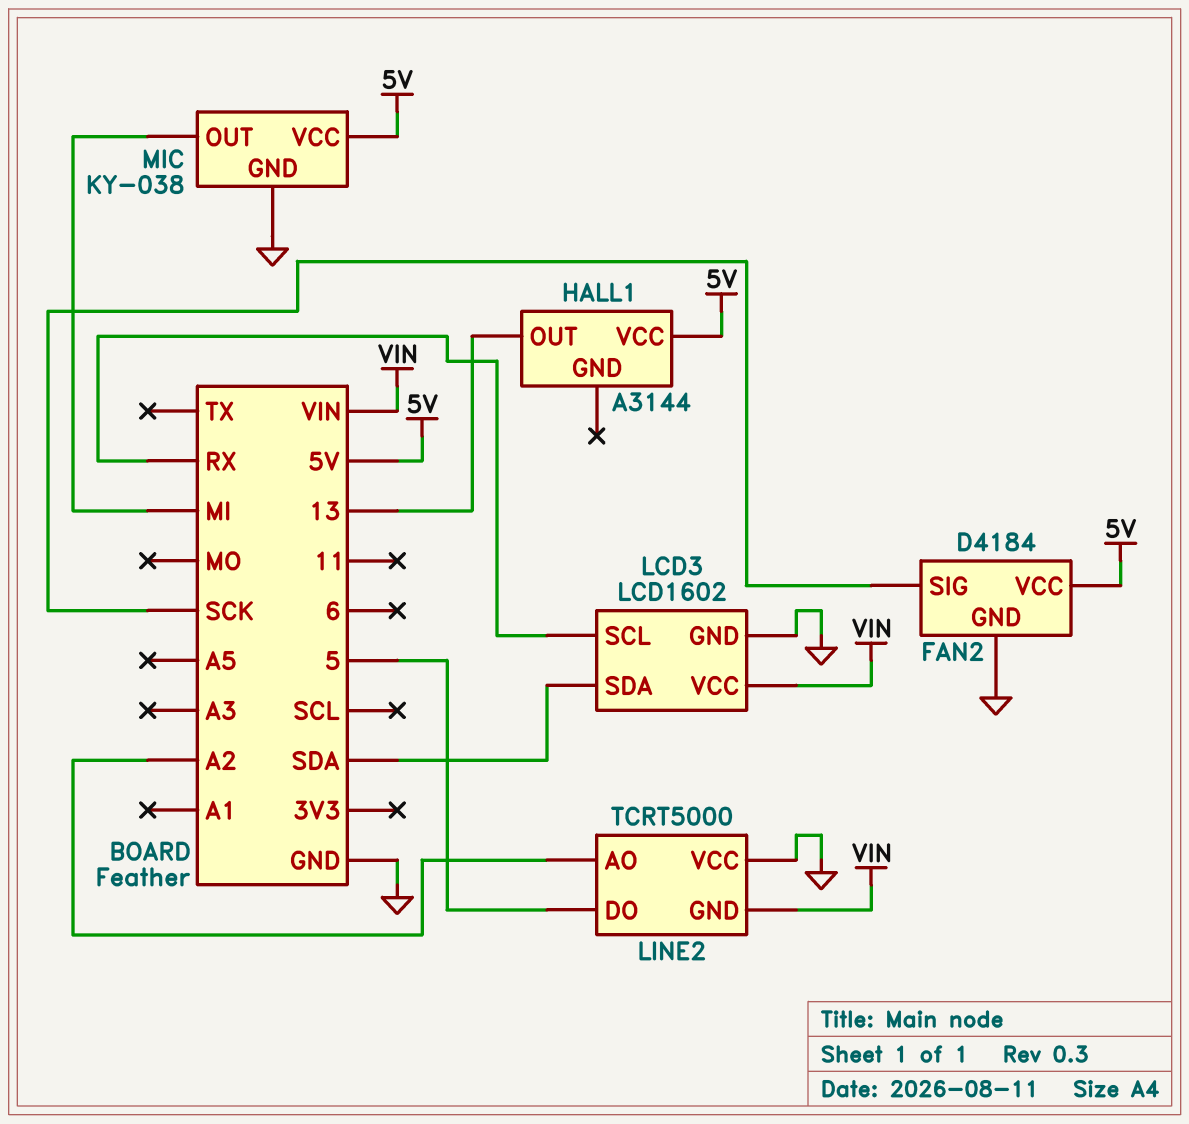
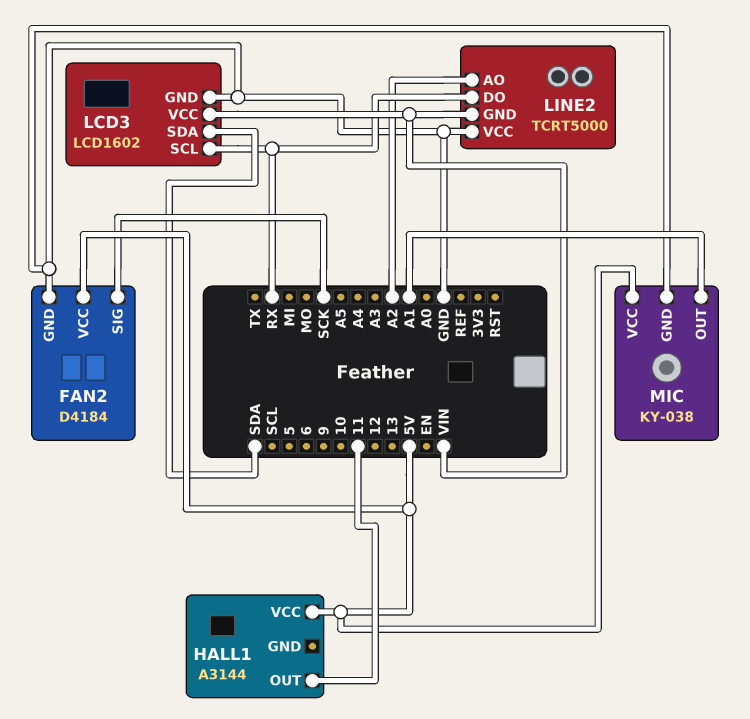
HALL1 pin OUT: 13 -> 11
LINE2 pin DO: 5 -> RX
MIC pin OUT: MI -> A1

